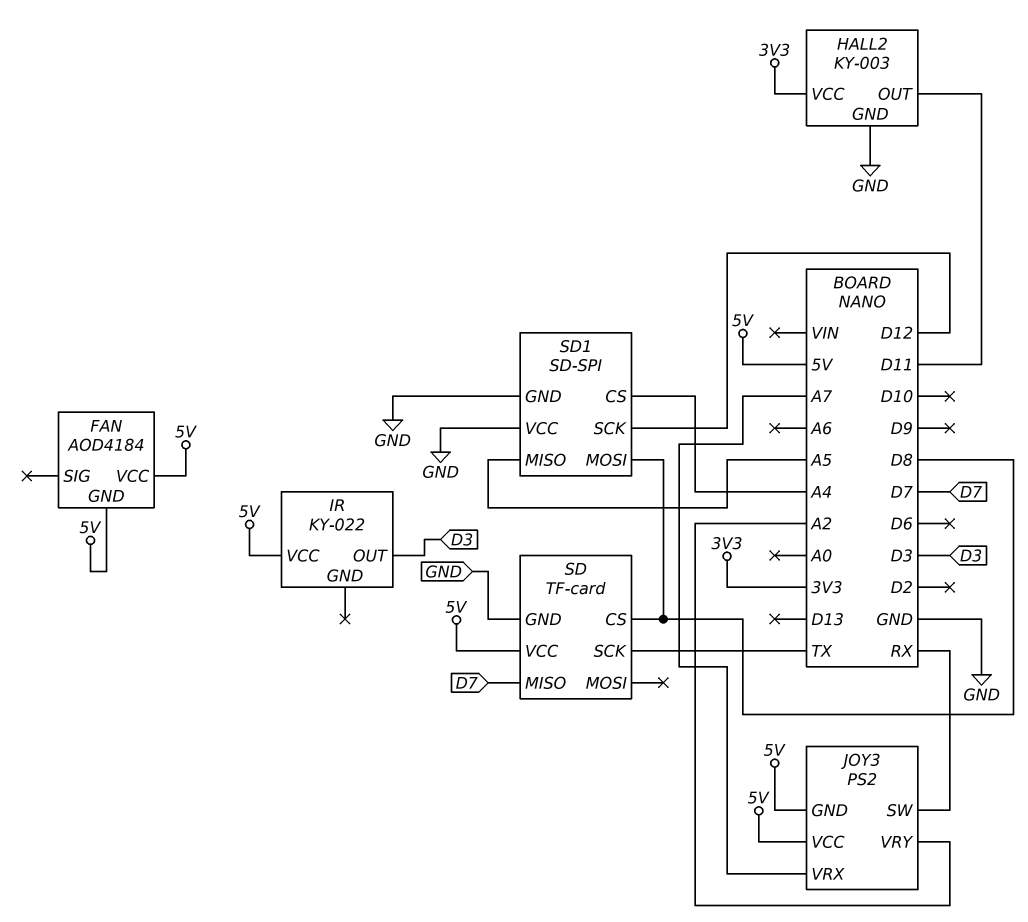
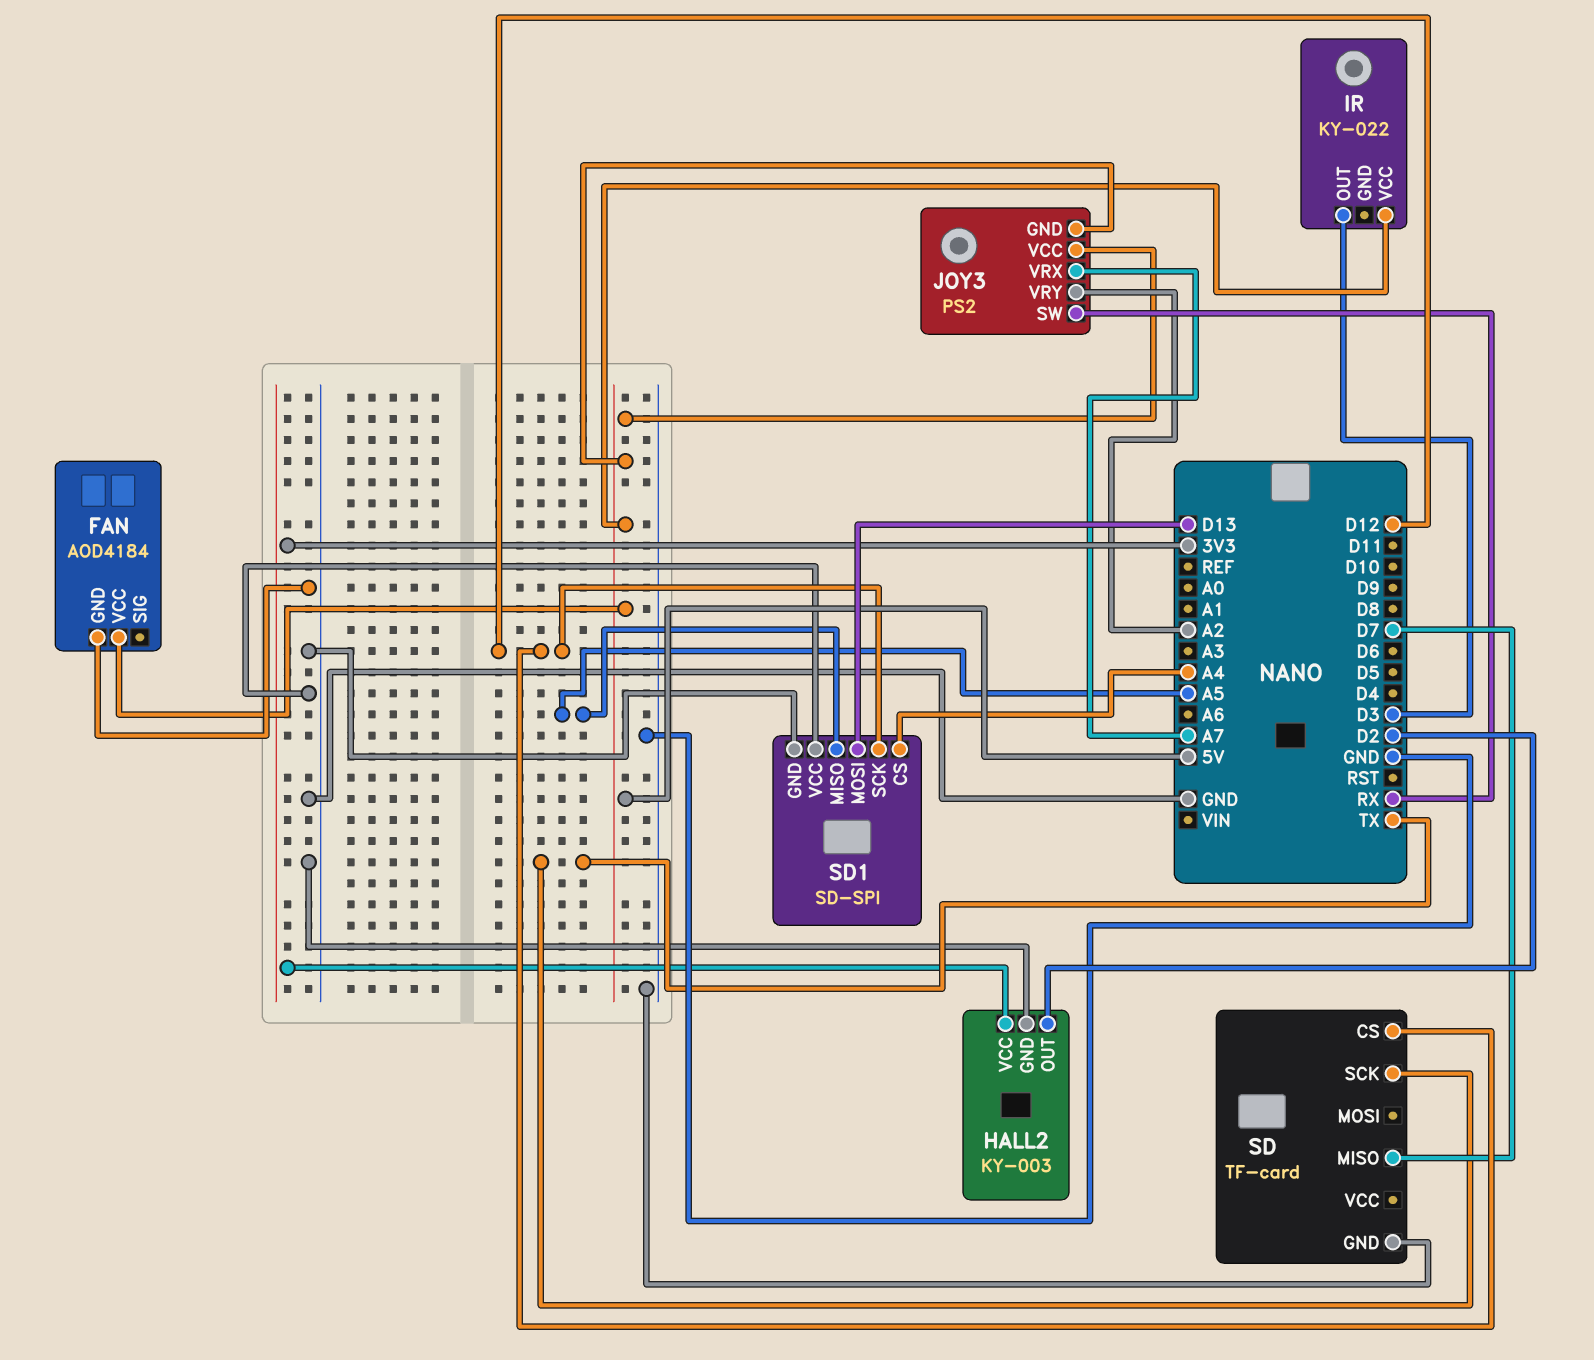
FAN pin GND: 5V -> GND
HALL2 pin OUT: D11 -> D2
SD pin CS: D8 -> D12
SD pin VCC: 5V -> none
SD1 pin MOSI: D8 -> D13

